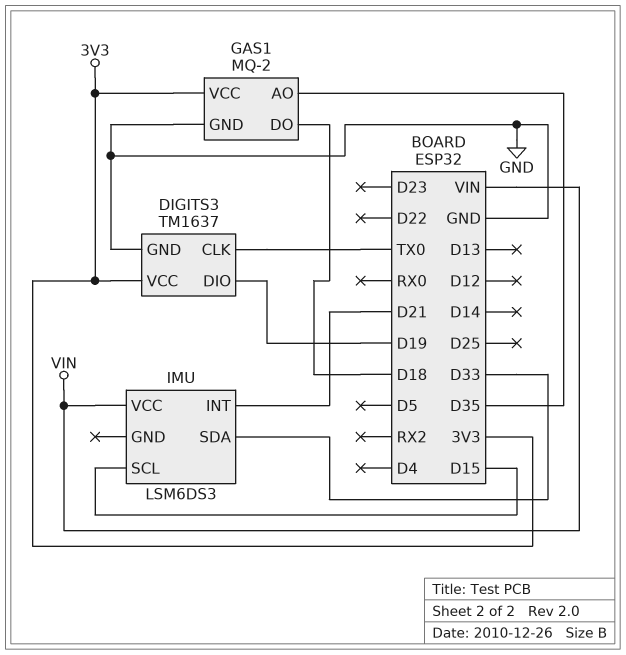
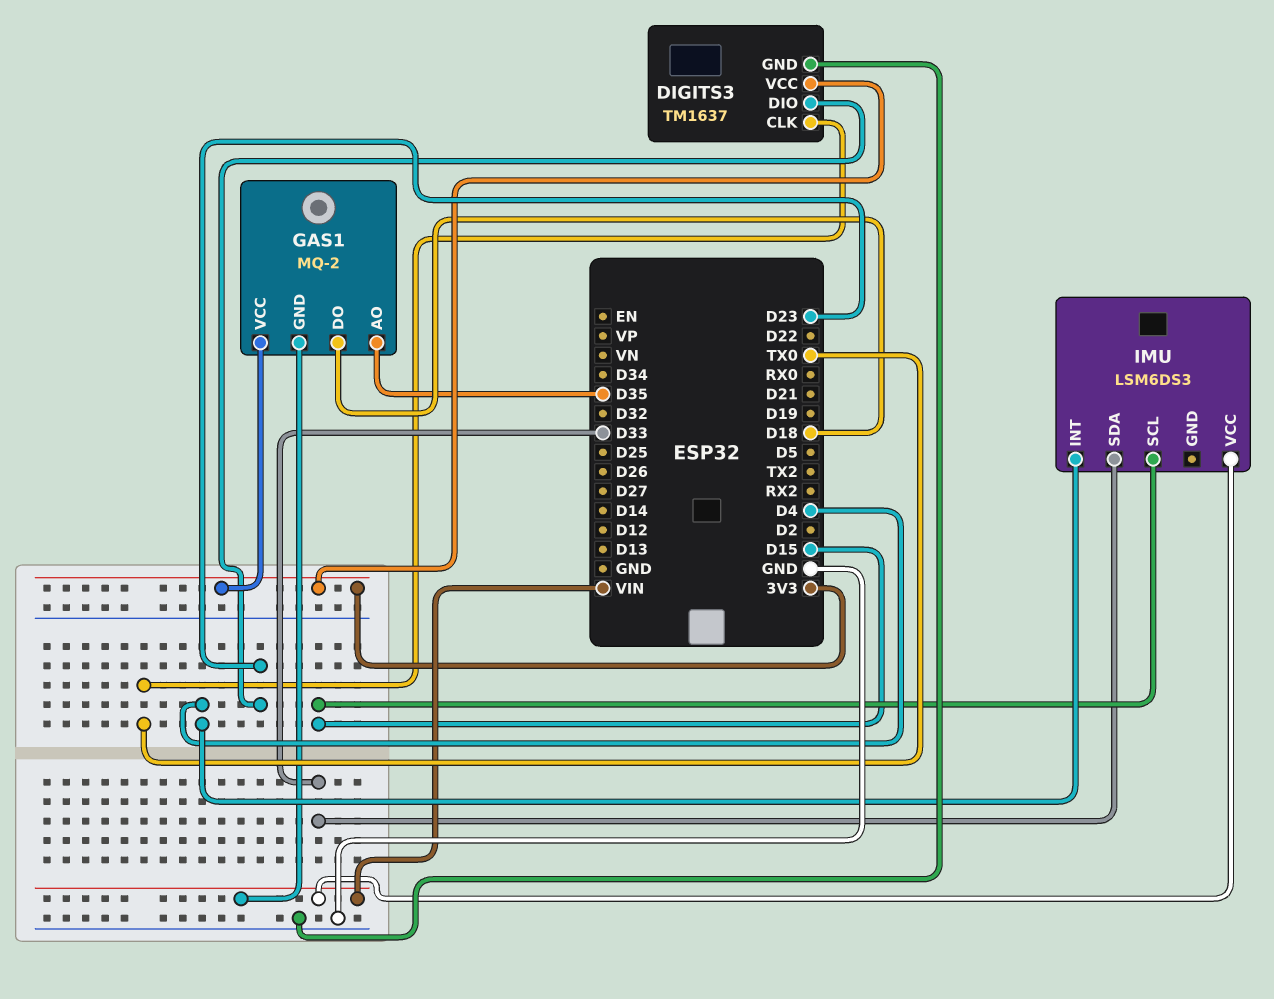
DIGITS3 pin DIO: D19 -> D23
GAS1 pin GND: GND -> VIN
IMU pin INT: D21 -> D4

